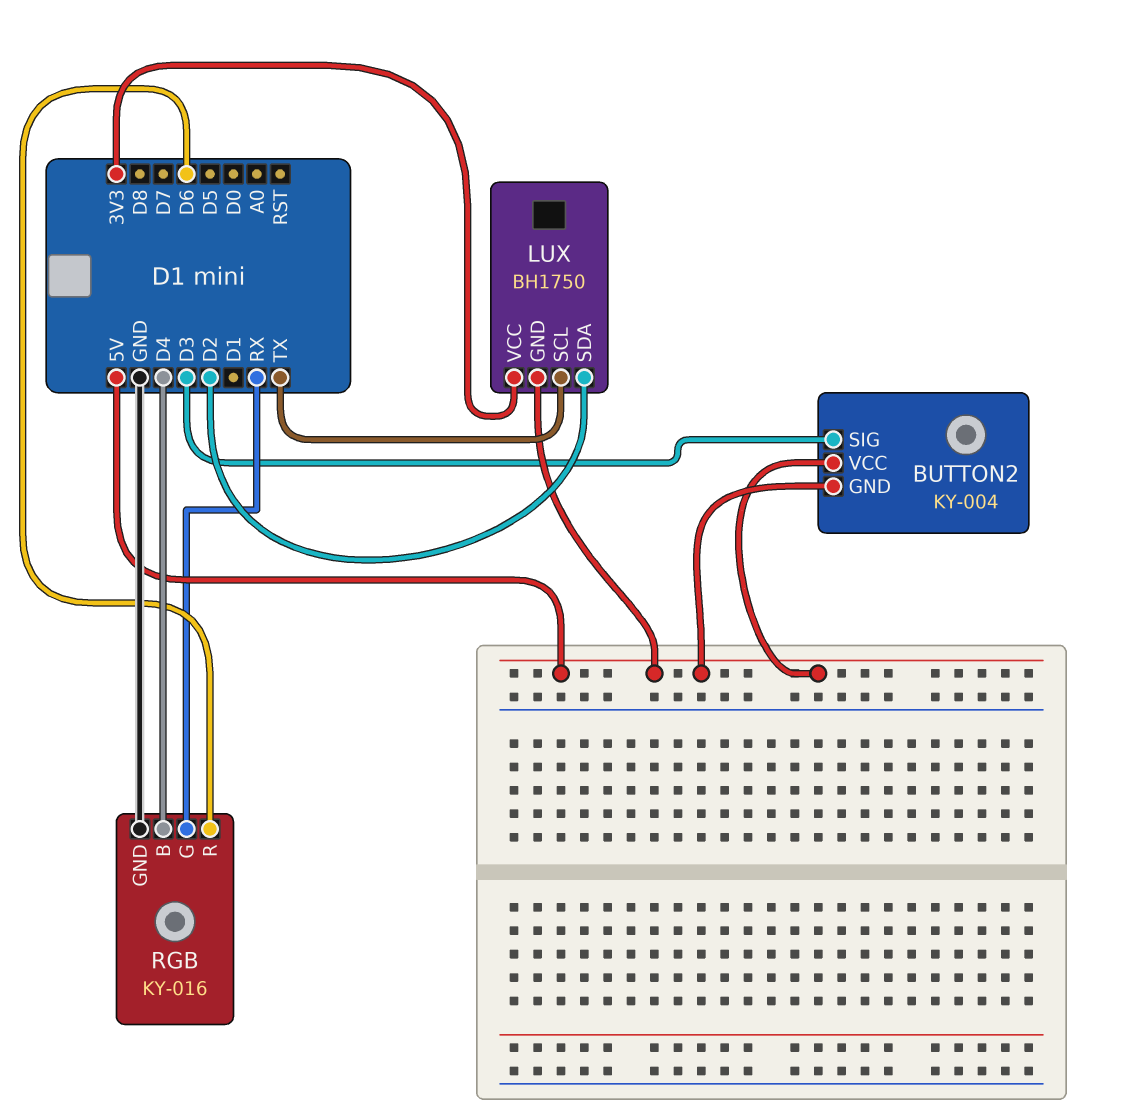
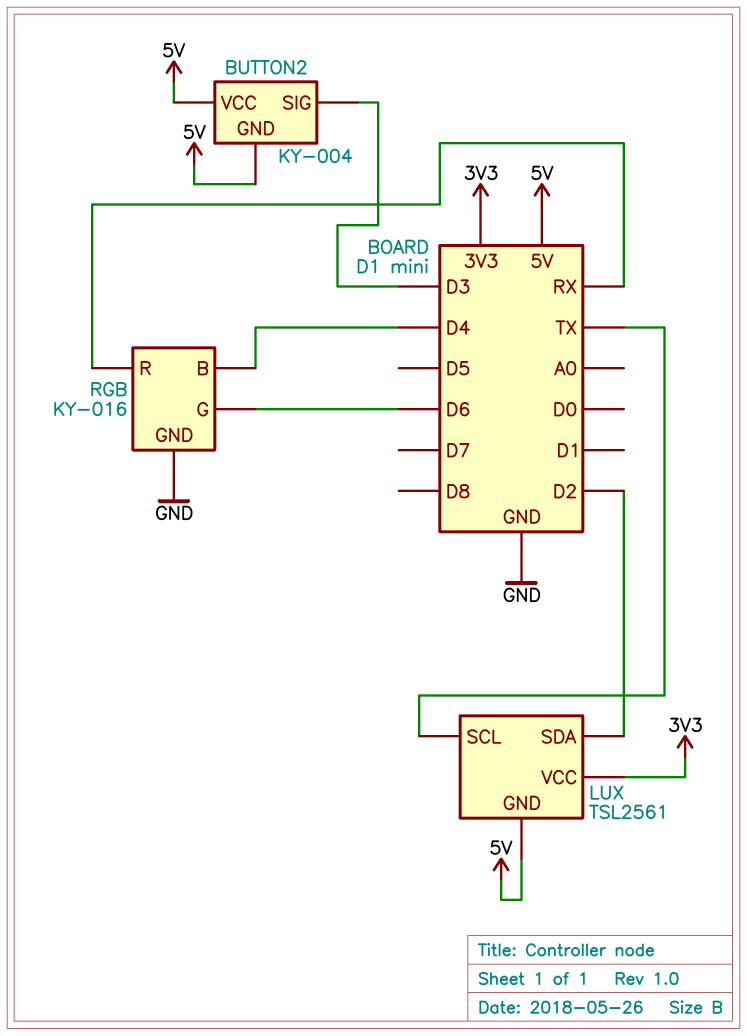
LUX: BH1750 -> TSL2561
RGB pin G: RX -> D6
RGB pin R: D6 -> RX

